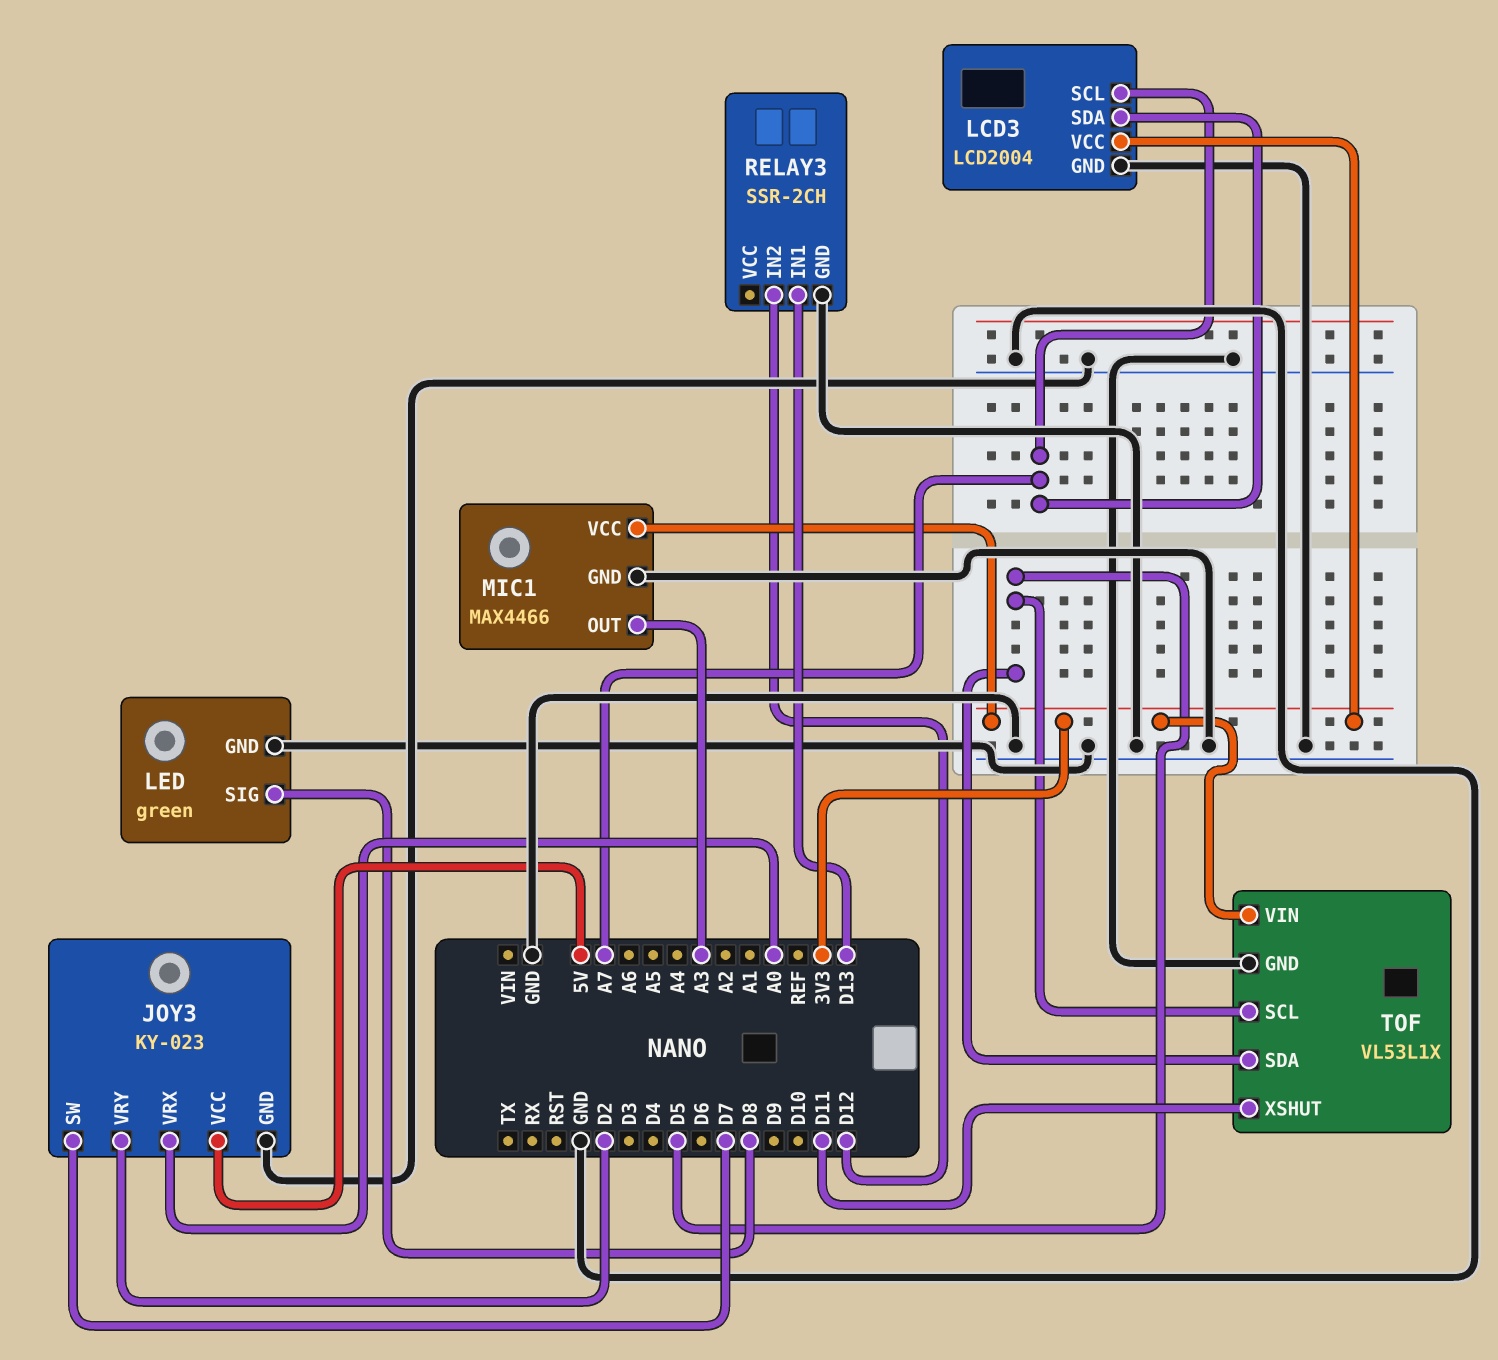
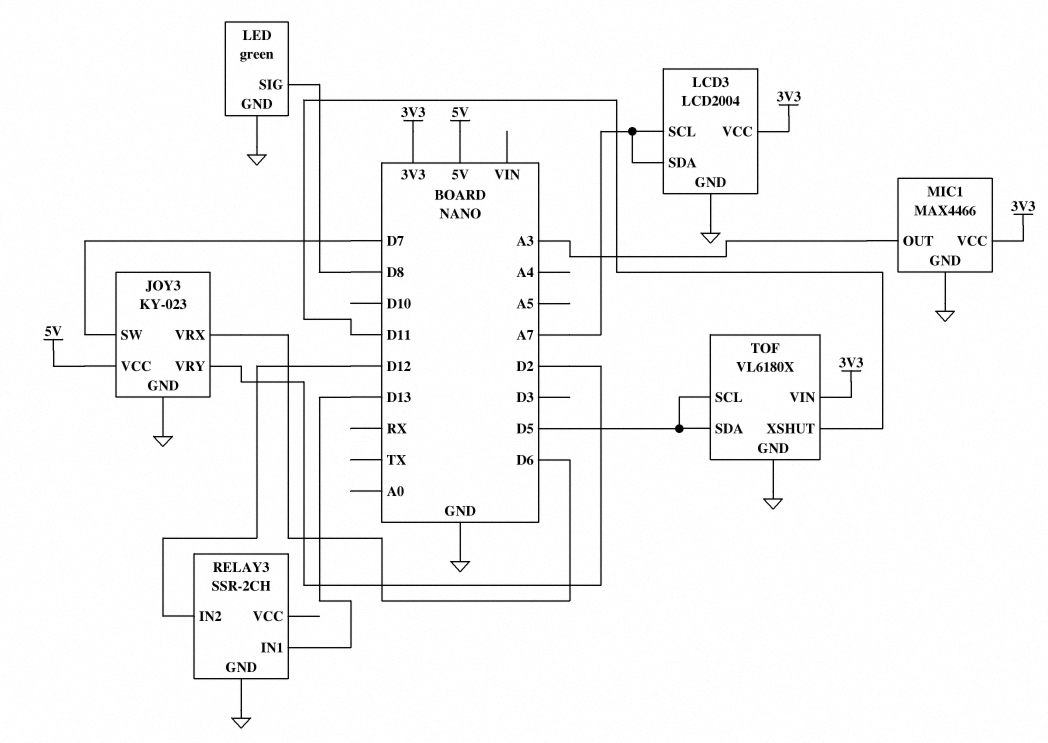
JOY3 pin VRX: A0 -> D6
TOF: VL53L1X -> VL6180X

